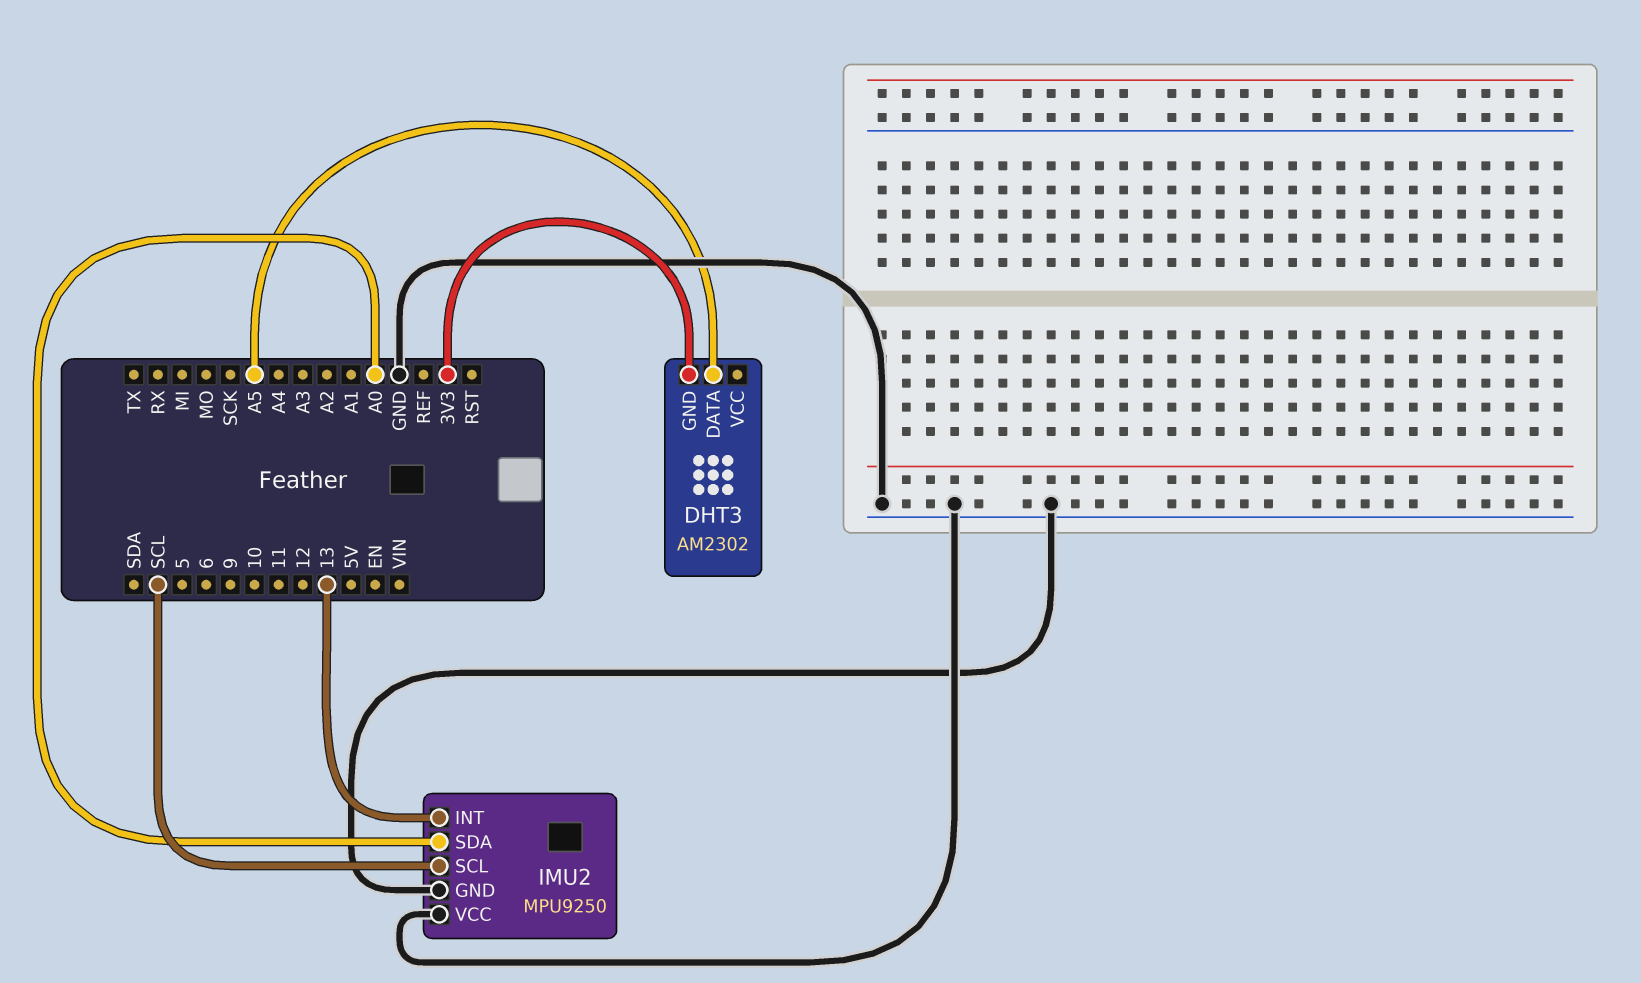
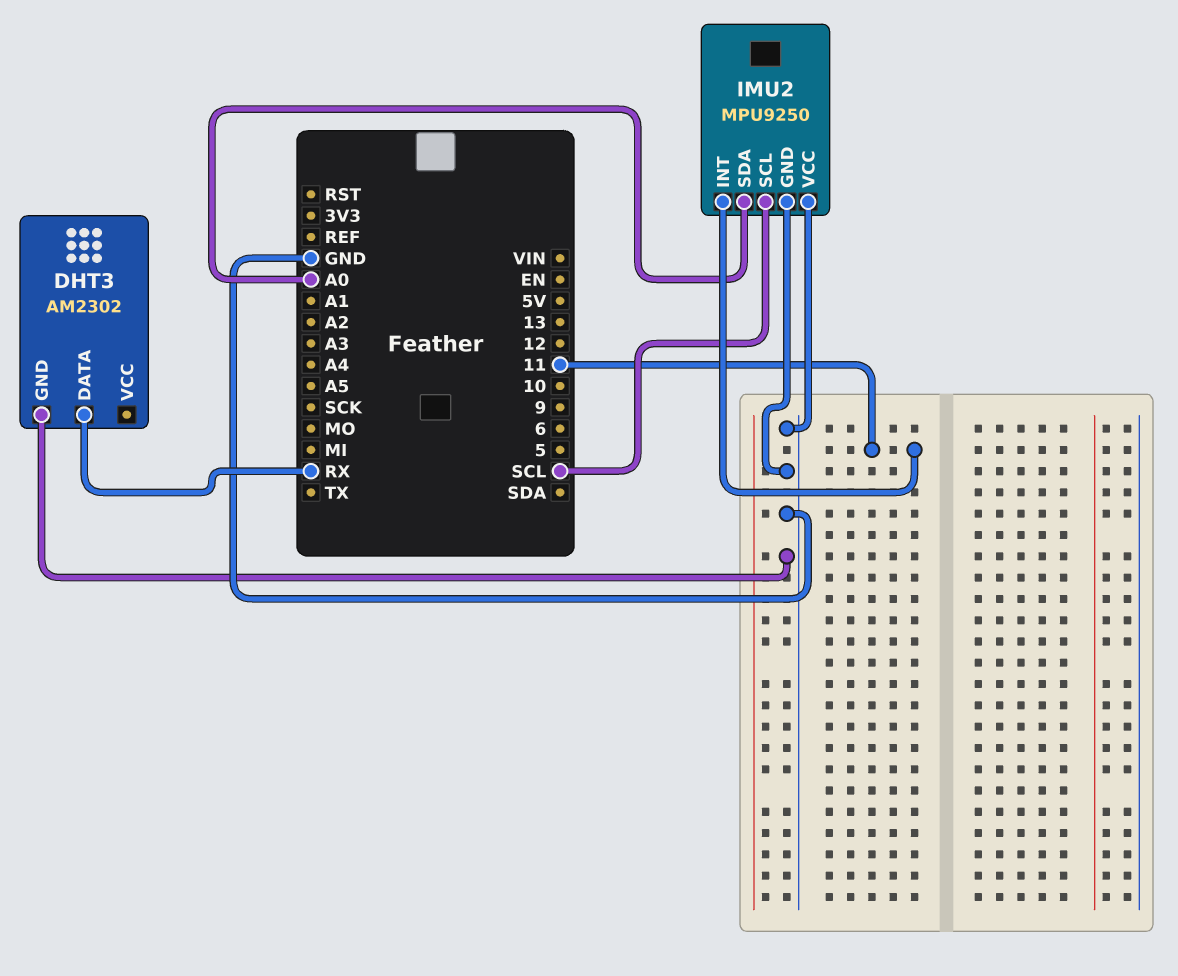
DHT3 pin DATA: A5 -> RX
DHT3 pin GND: 3V3 -> GND
IMU2 pin INT: 13 -> 11

